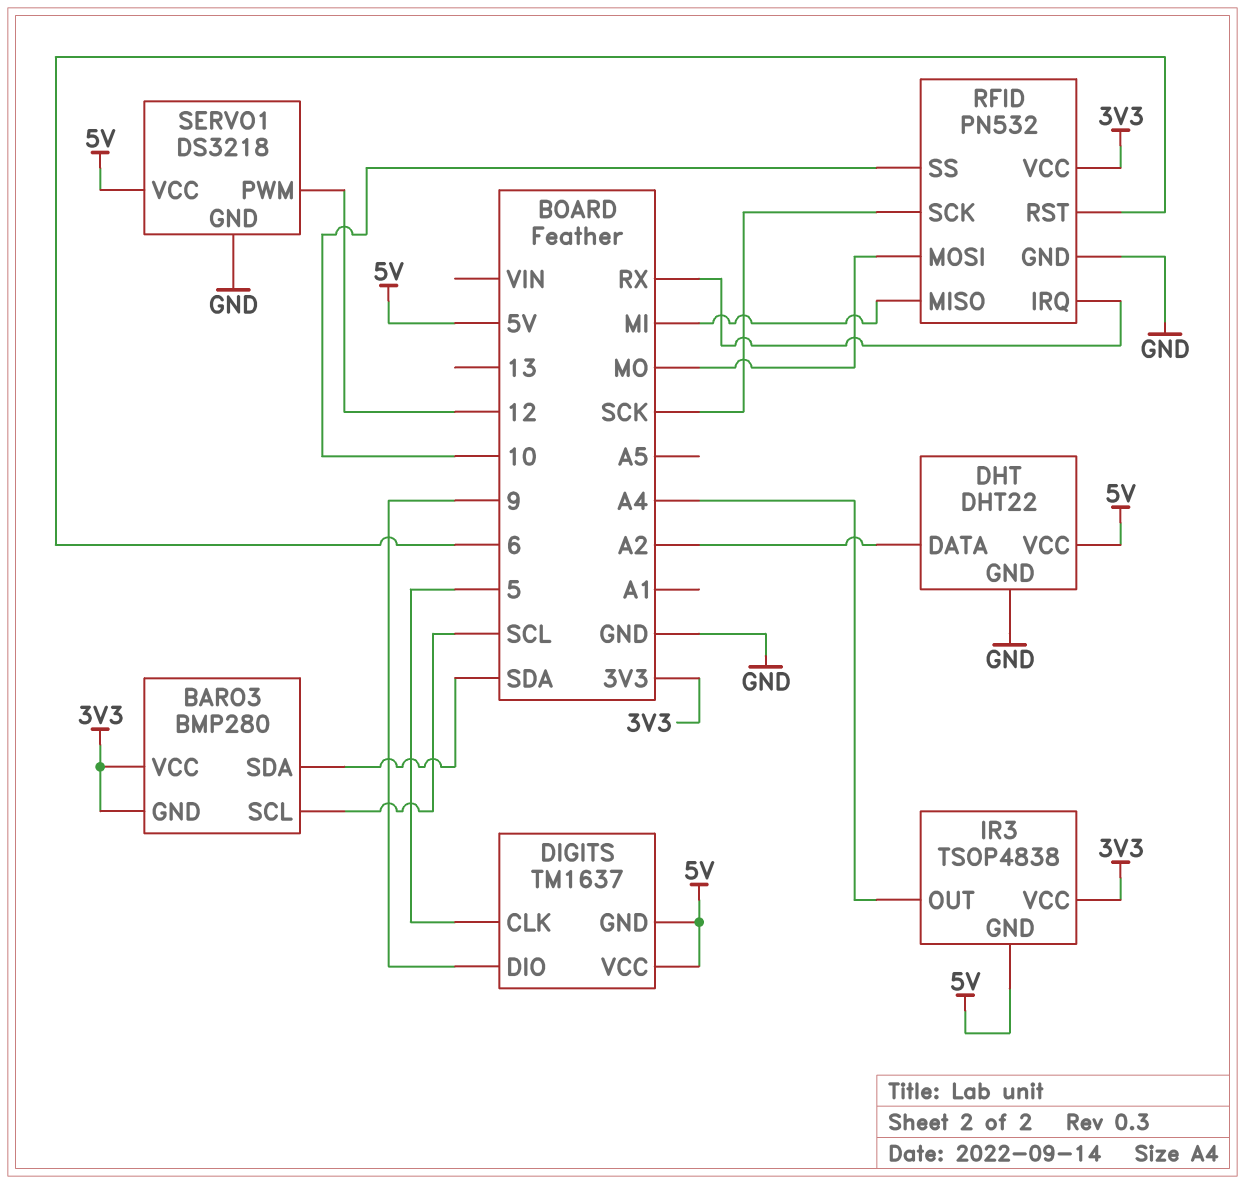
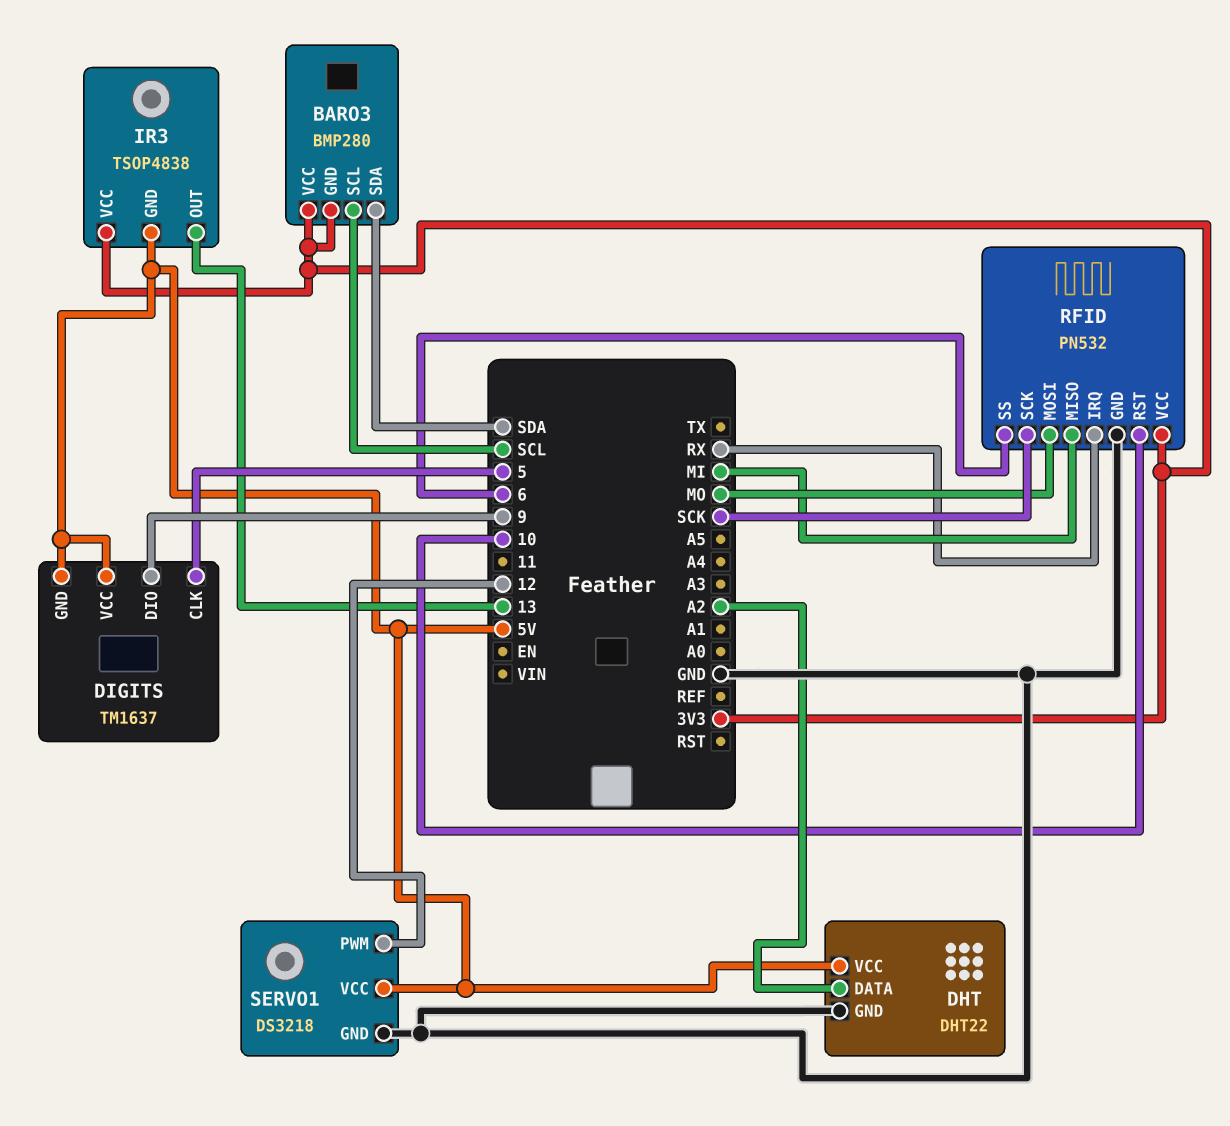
IR3 pin OUT: A4 -> 13
RFID pin RST: 6 -> 10
RFID pin SS: 10 -> 6

